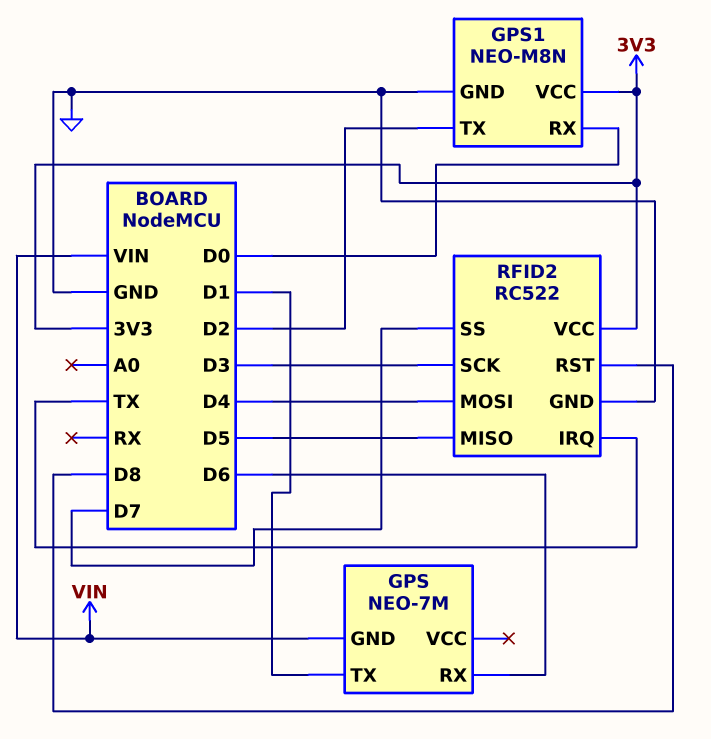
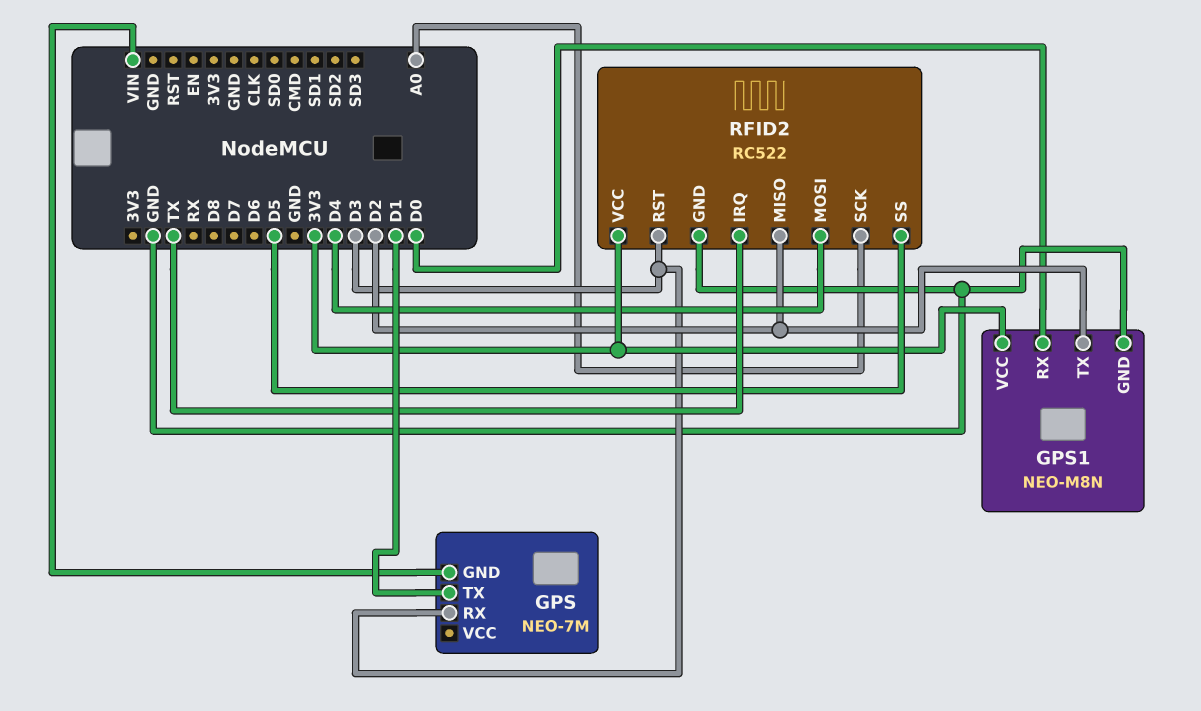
GPS pin RX: D6 -> D3
RFID2 pin MISO: D5 -> D2
RFID2 pin RST: D8 -> D3
RFID2 pin SCK: D3 -> A0
RFID2 pin SS: D7 -> D5

